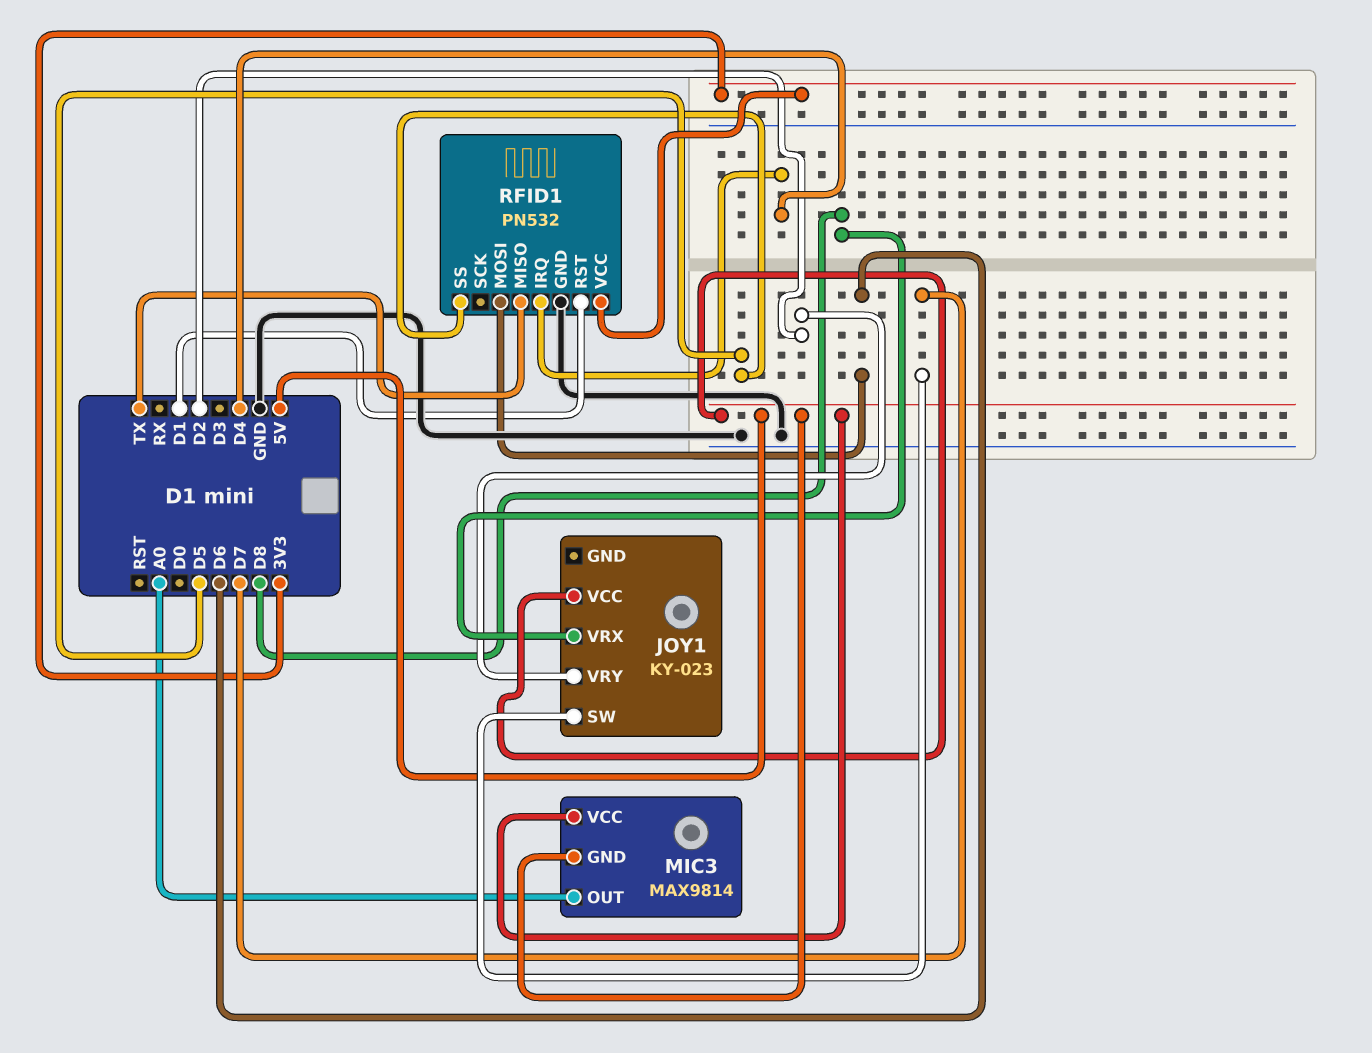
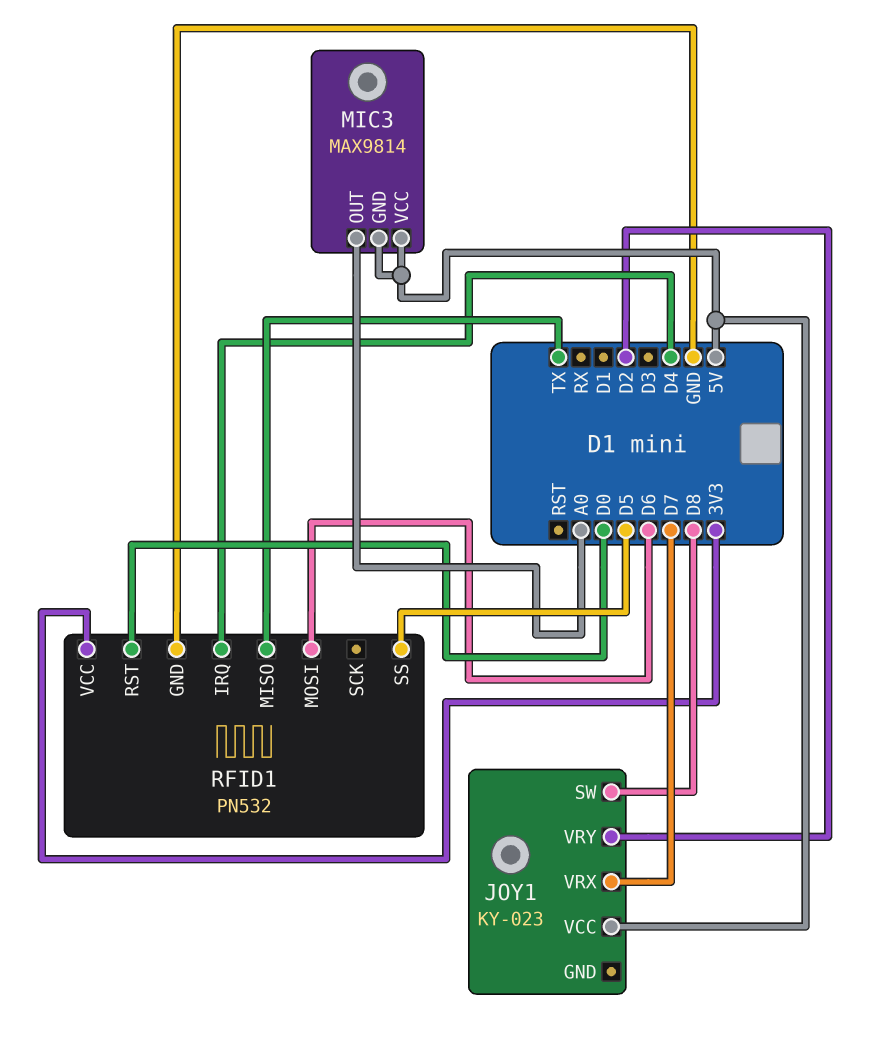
JOY1 pin SW: D7 -> D8
JOY1 pin VRX: D8 -> D7
RFID1 pin RST: D1 -> D0

